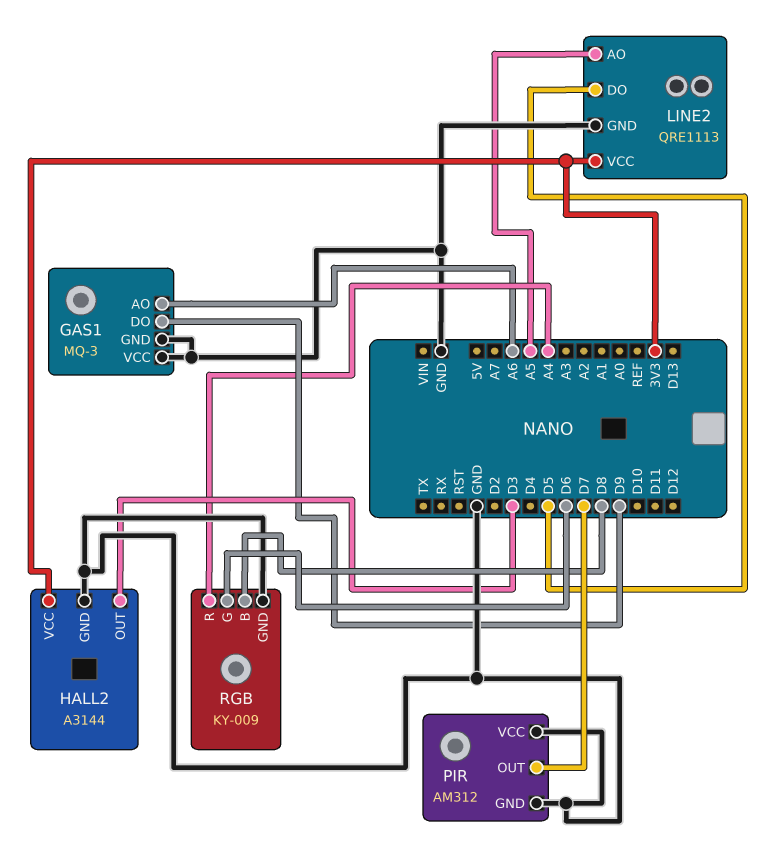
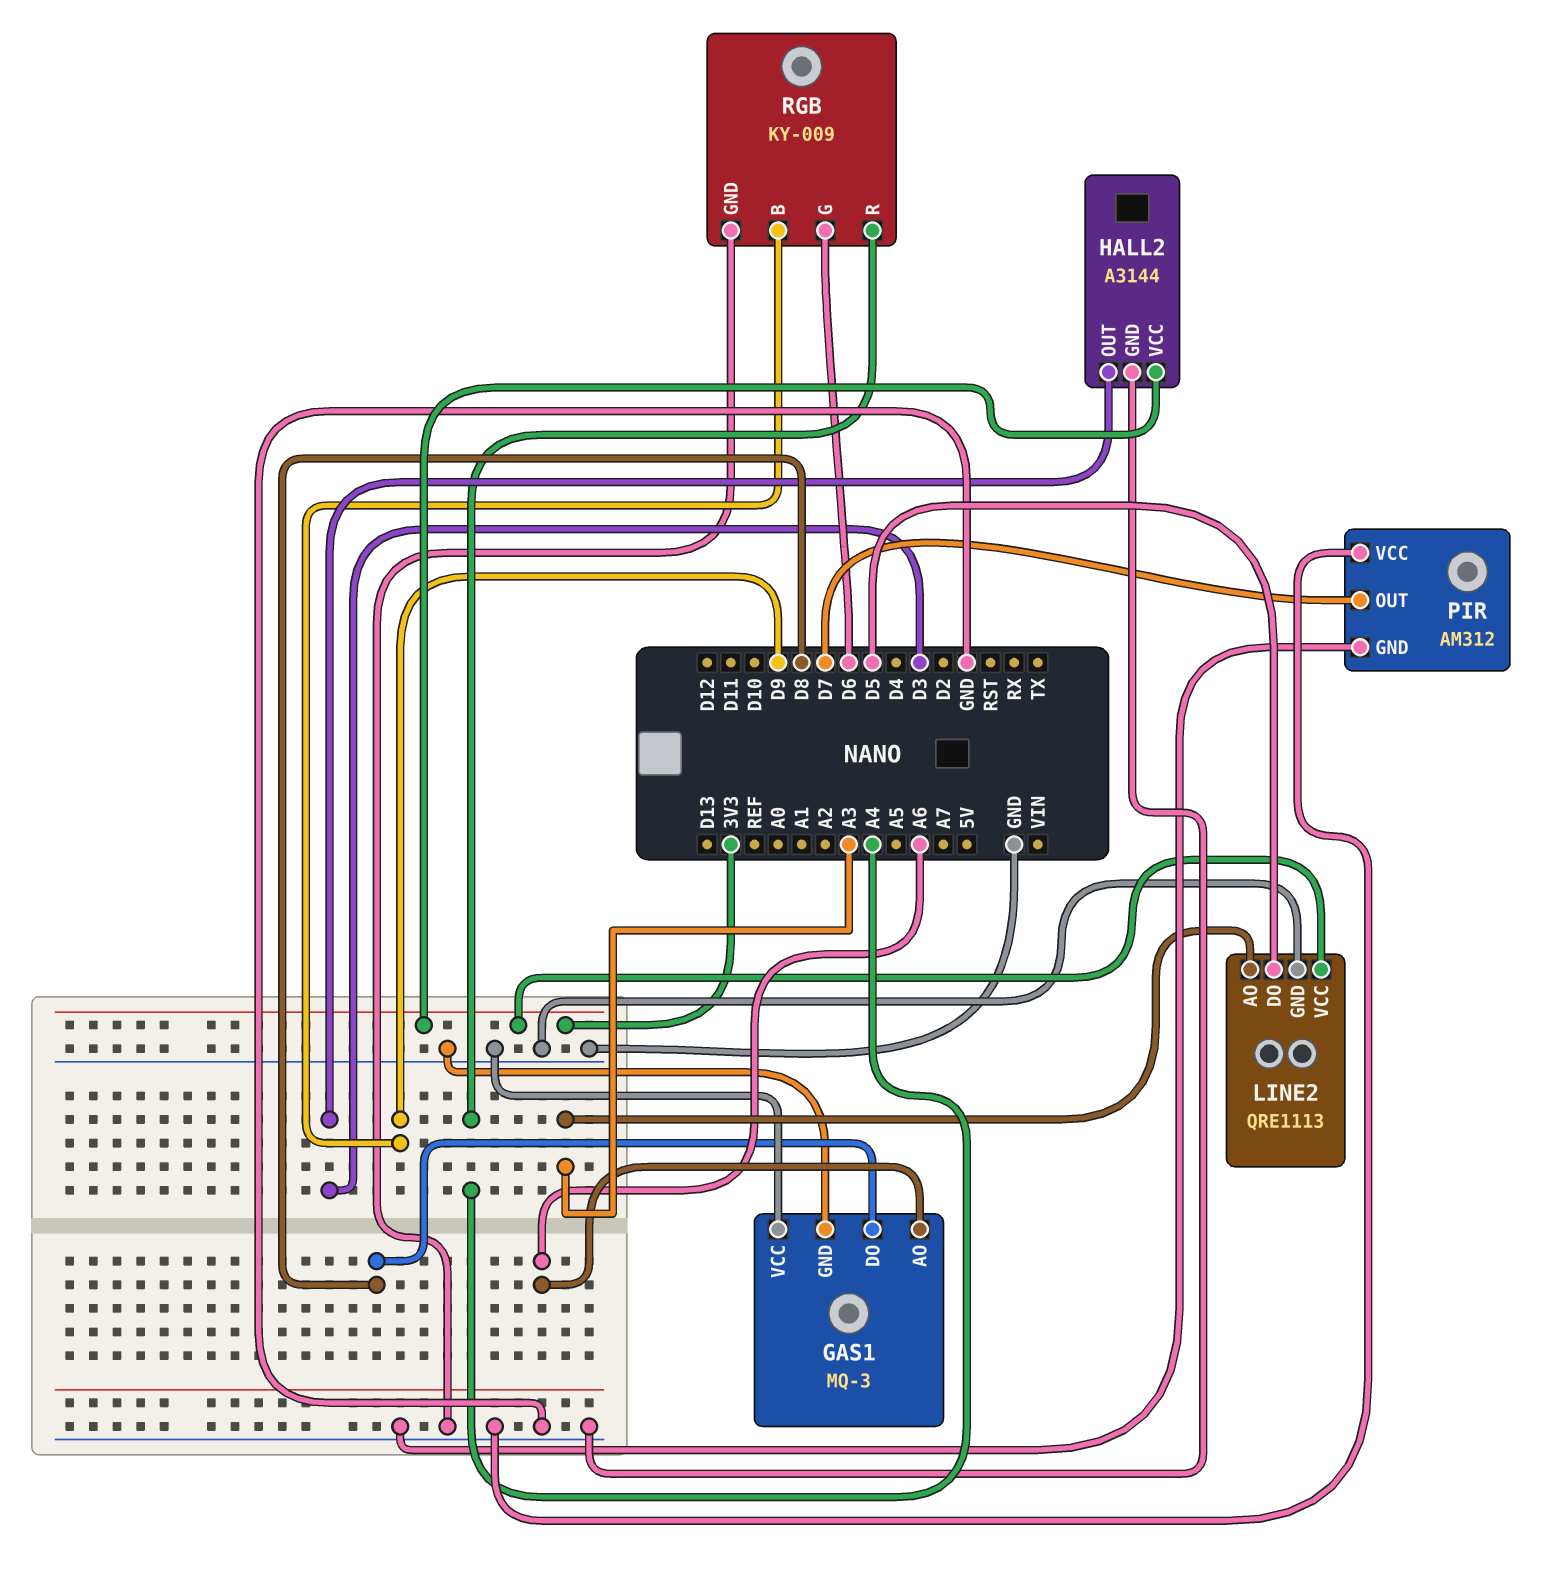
GAS1 pin DO: D9 -> D8
LINE2 pin AO: A5 -> A3
RGB pin B: D8 -> D9

